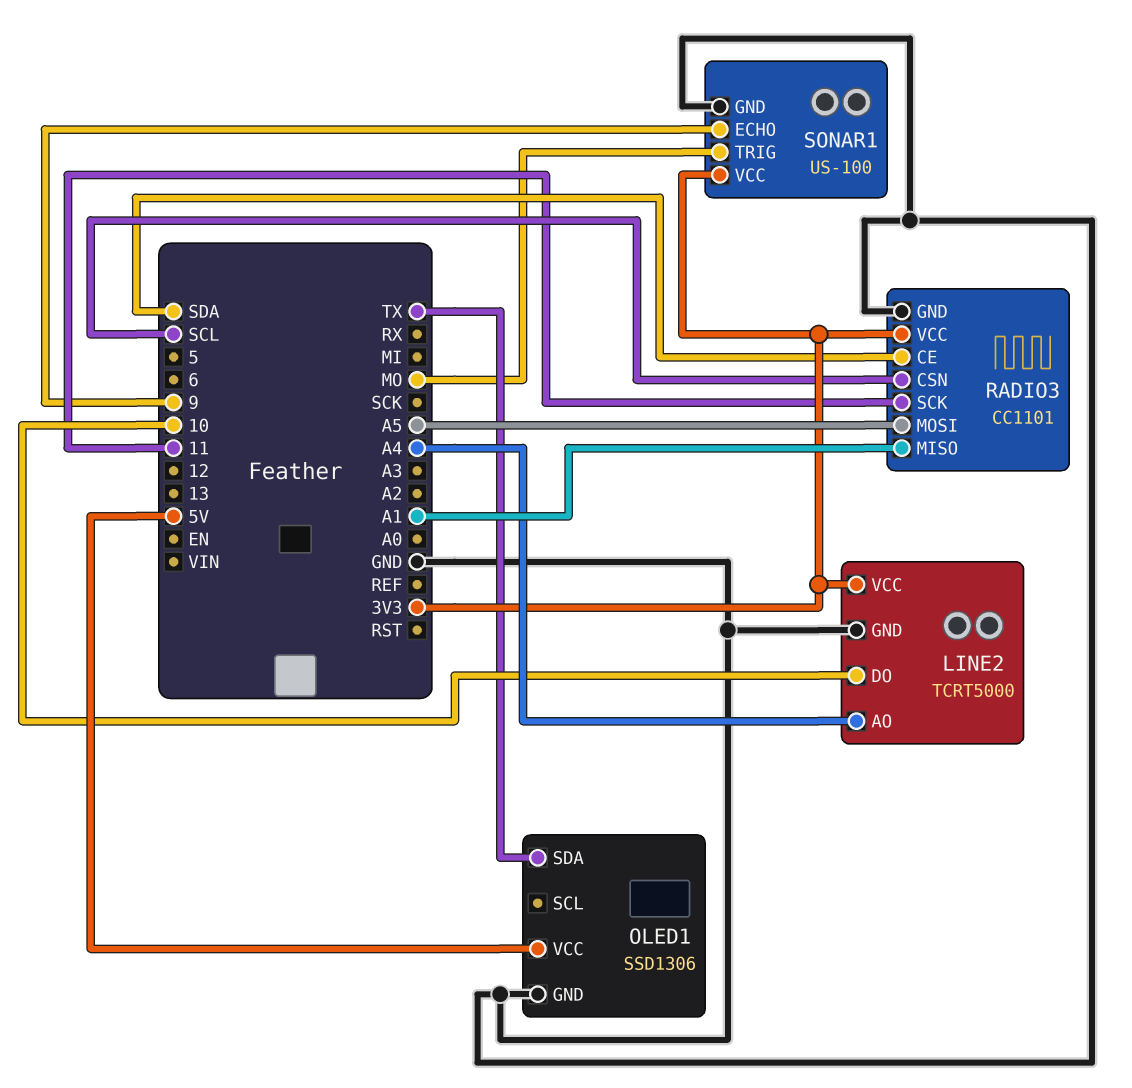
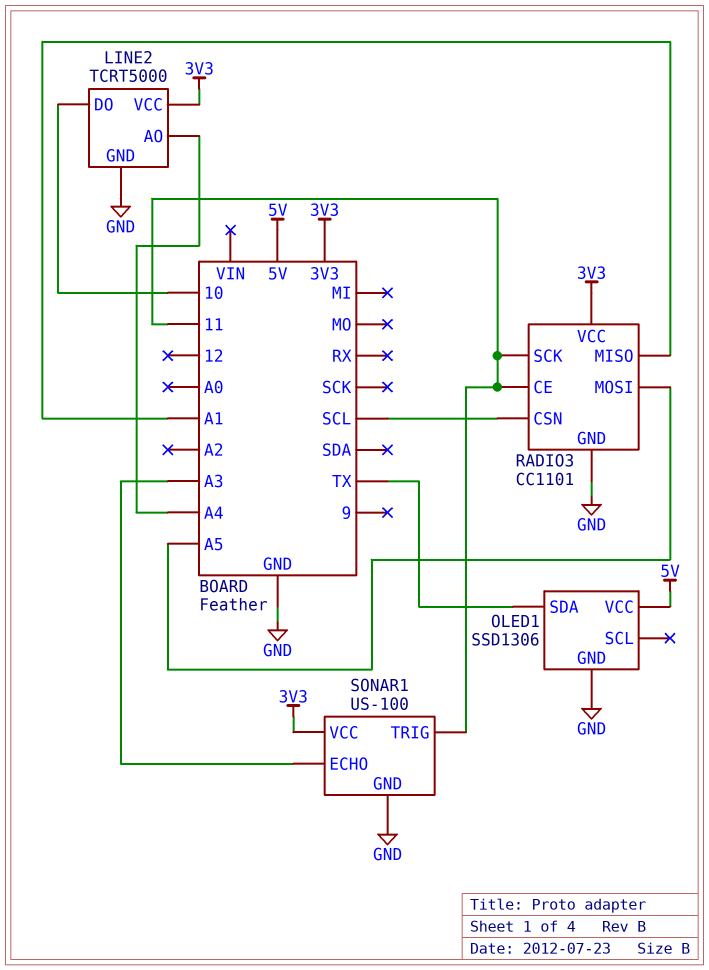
RADIO3 pin CE: SDA -> 11
SONAR1 pin ECHO: 9 -> A3
SONAR1 pin TRIG: MO -> 11

